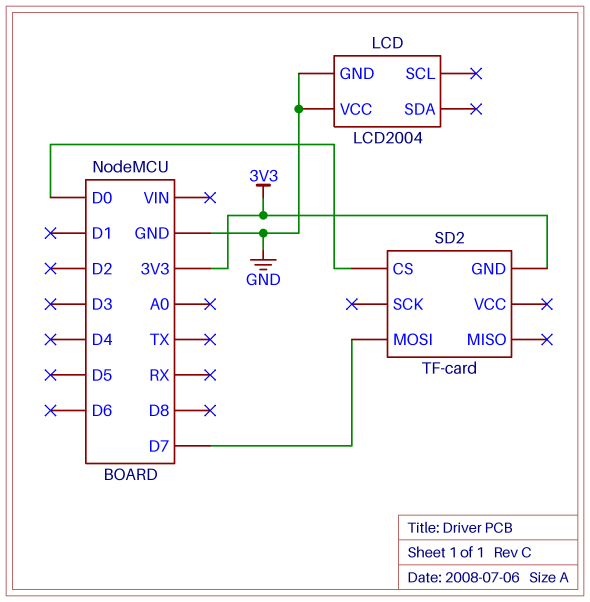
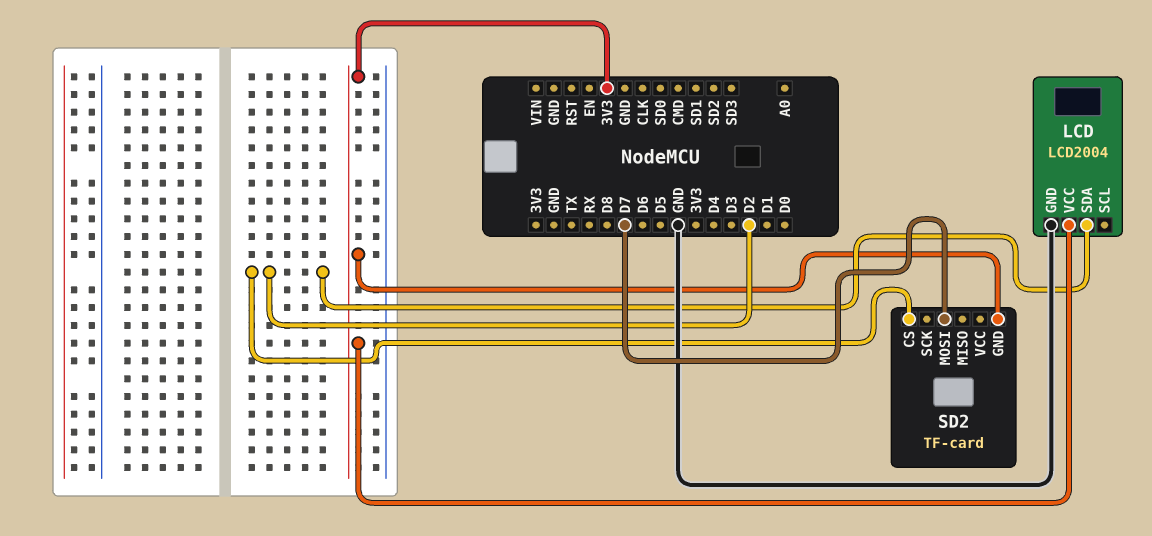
LCD pin SDA: none -> D2
LCD pin VCC: GND -> 3V3
SD2 pin CS: D0 -> D2

